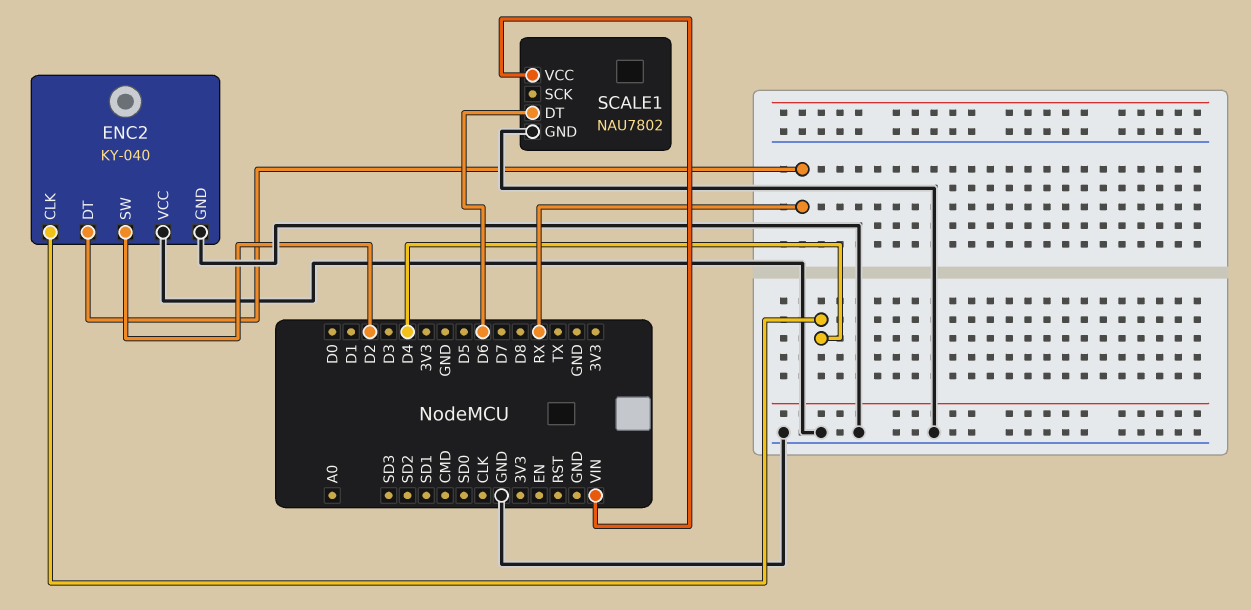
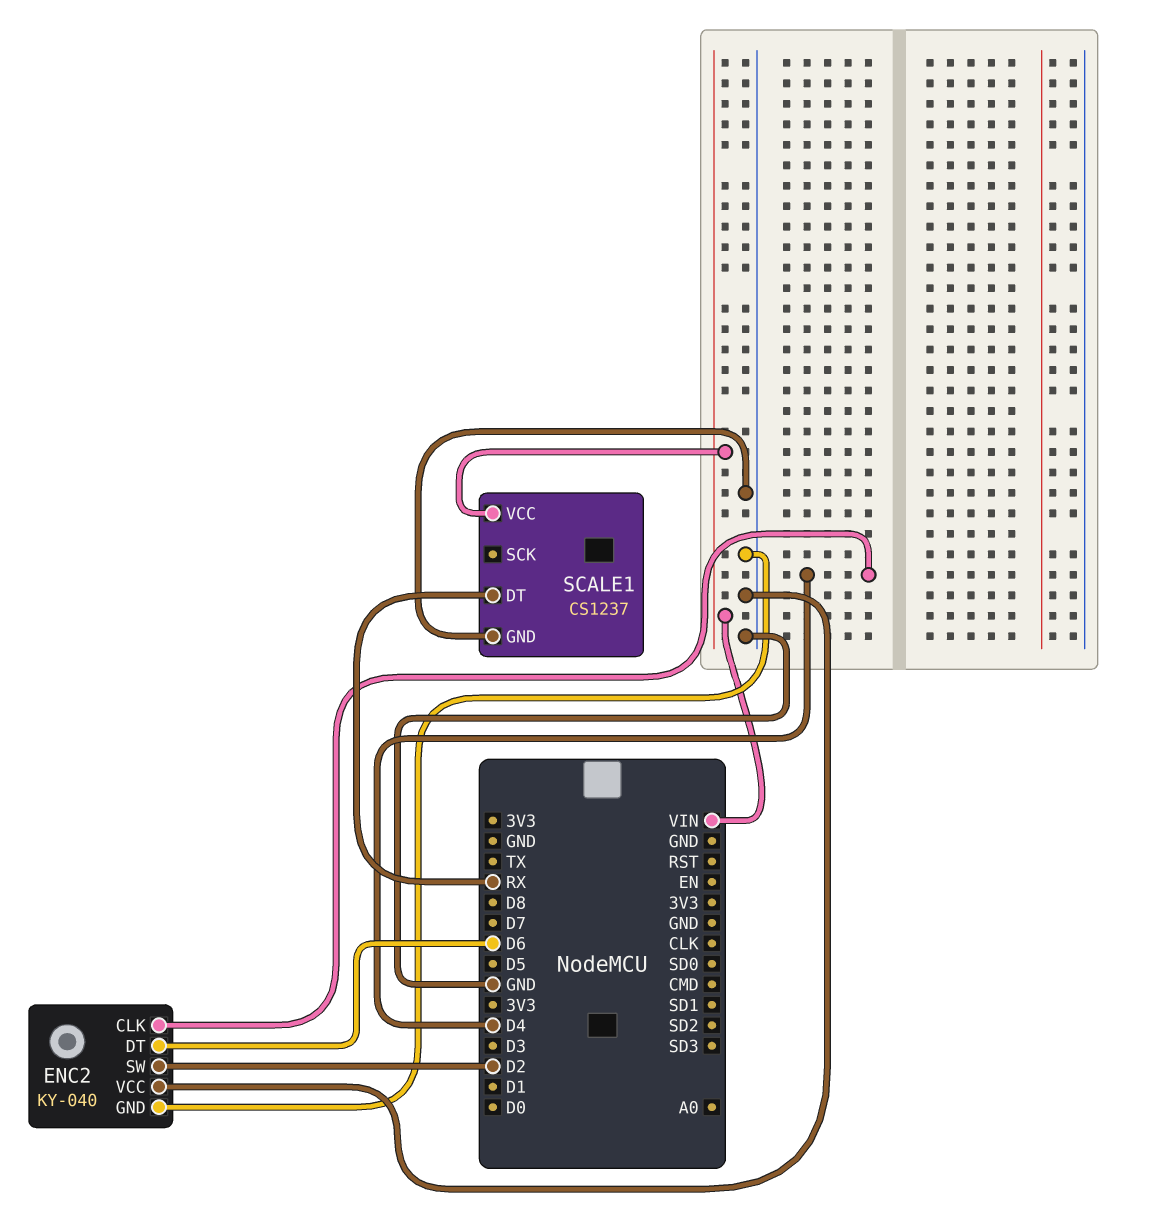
ENC2 pin DT: RX -> D6
SCALE1: NAU7802 -> CS1237
SCALE1 pin DT: D6 -> RX

